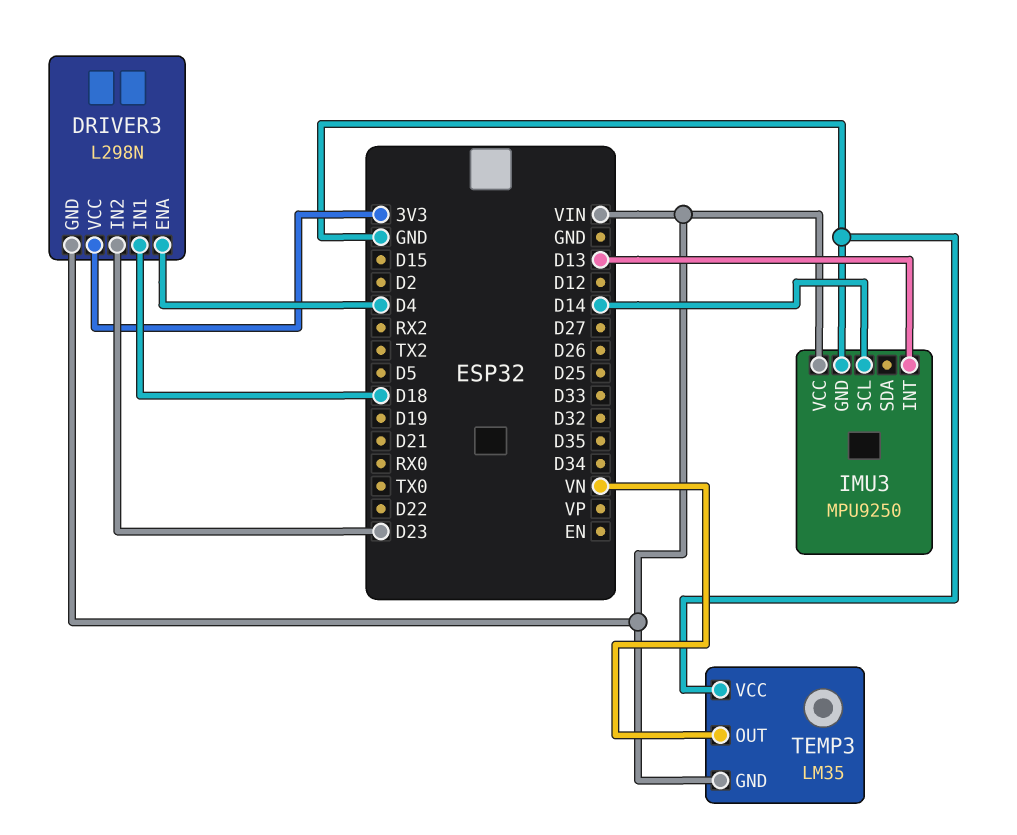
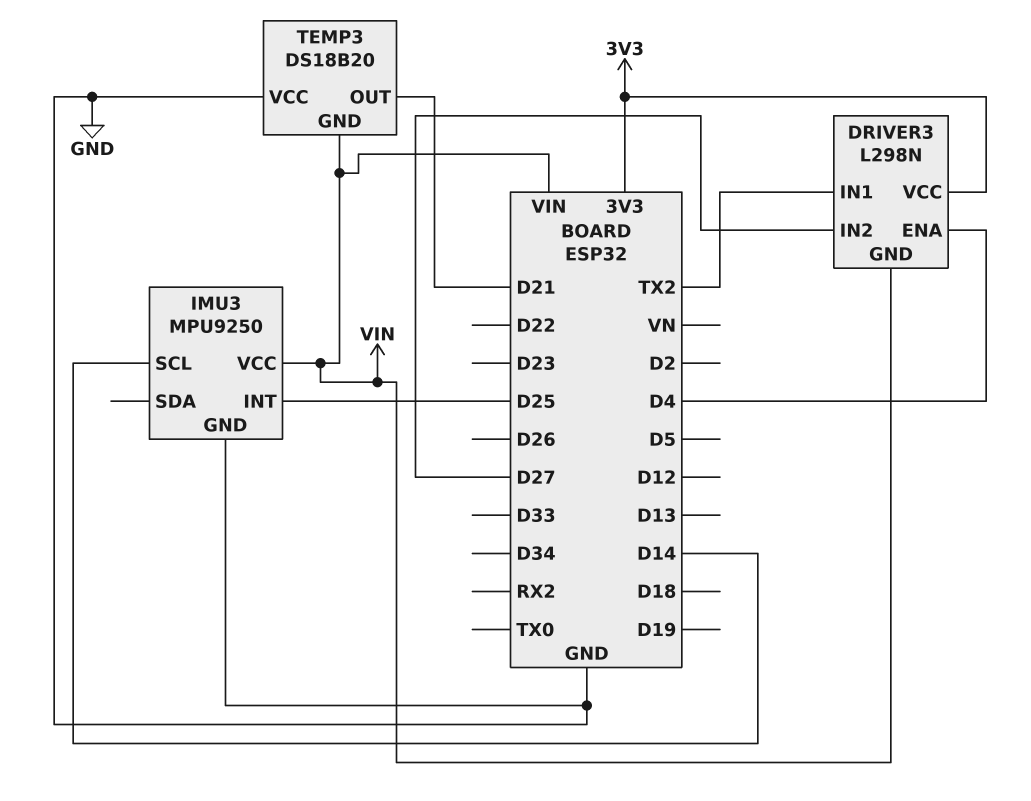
DRIVER3 pin IN1: D18 -> TX2
DRIVER3 pin IN2: D23 -> D27
IMU3 pin INT: D13 -> D25
TEMP3: LM35 -> DS18B20
TEMP3 pin OUT: VN -> D21

